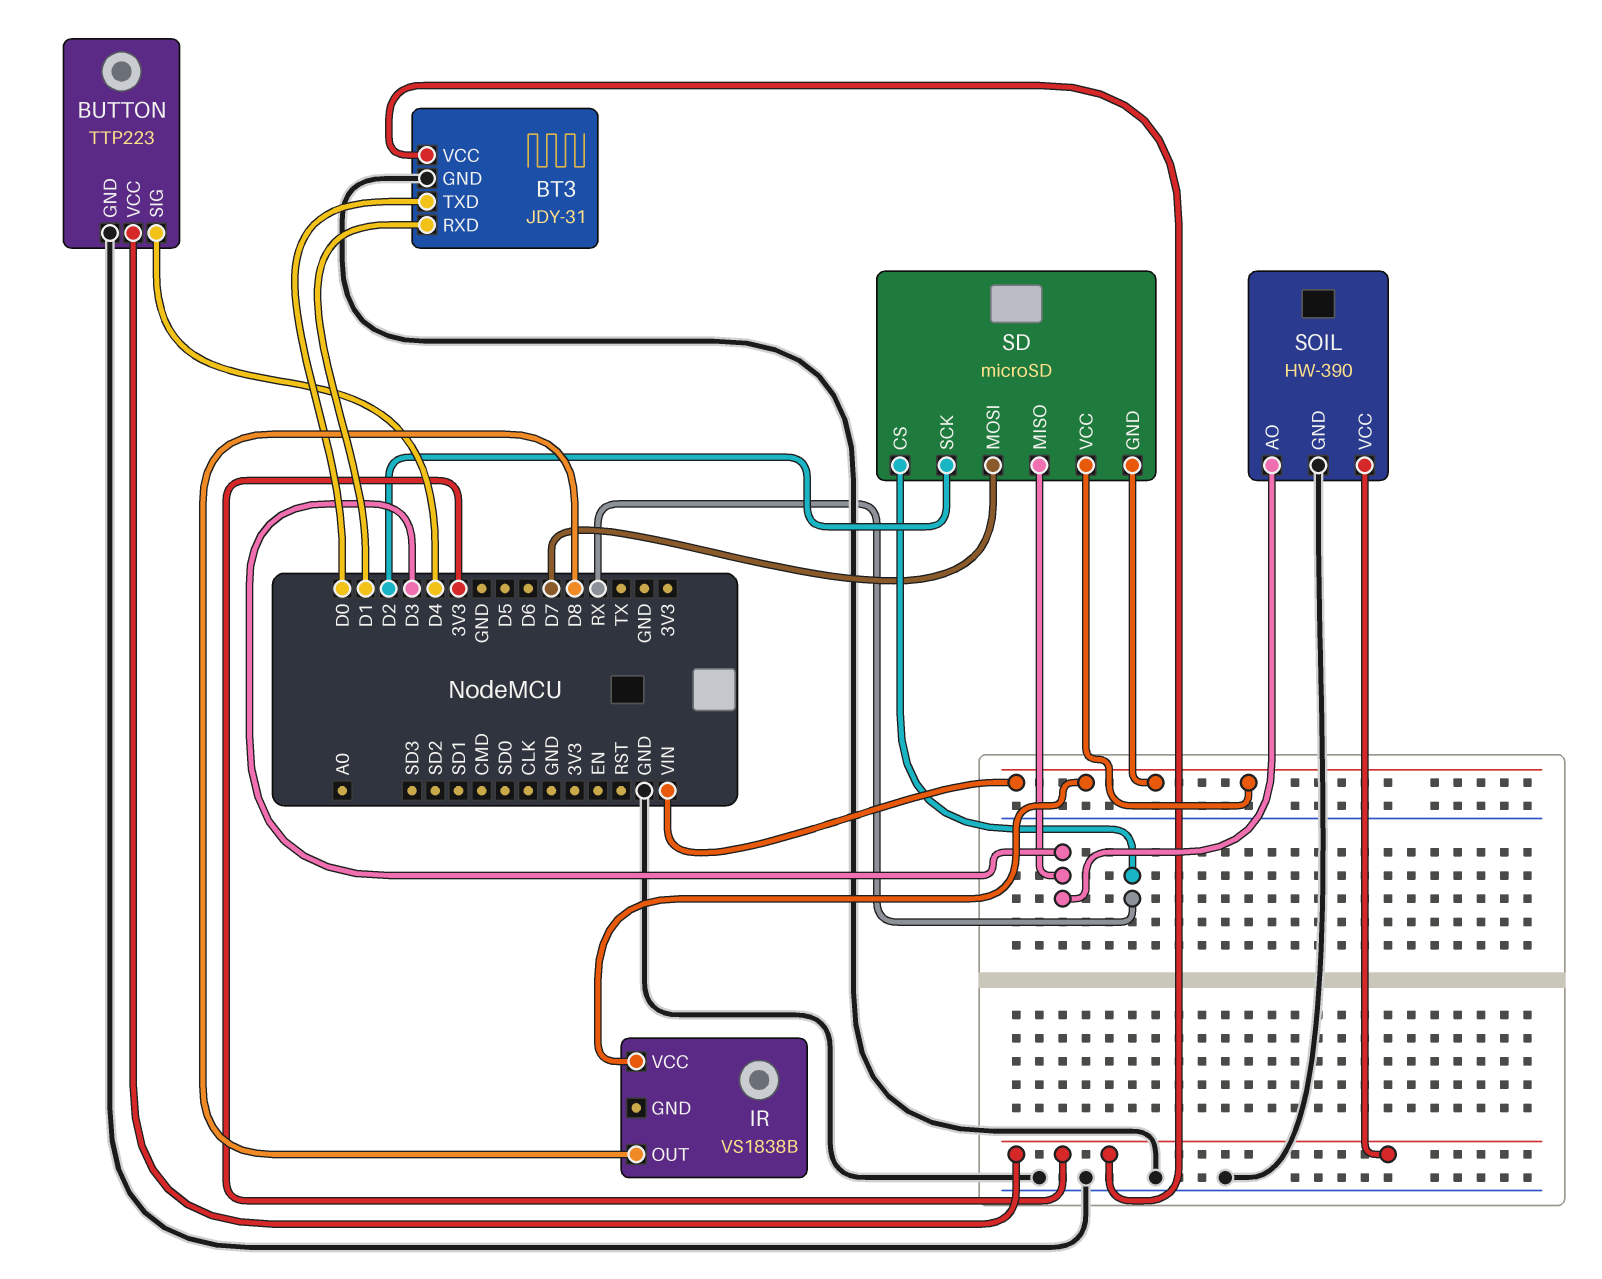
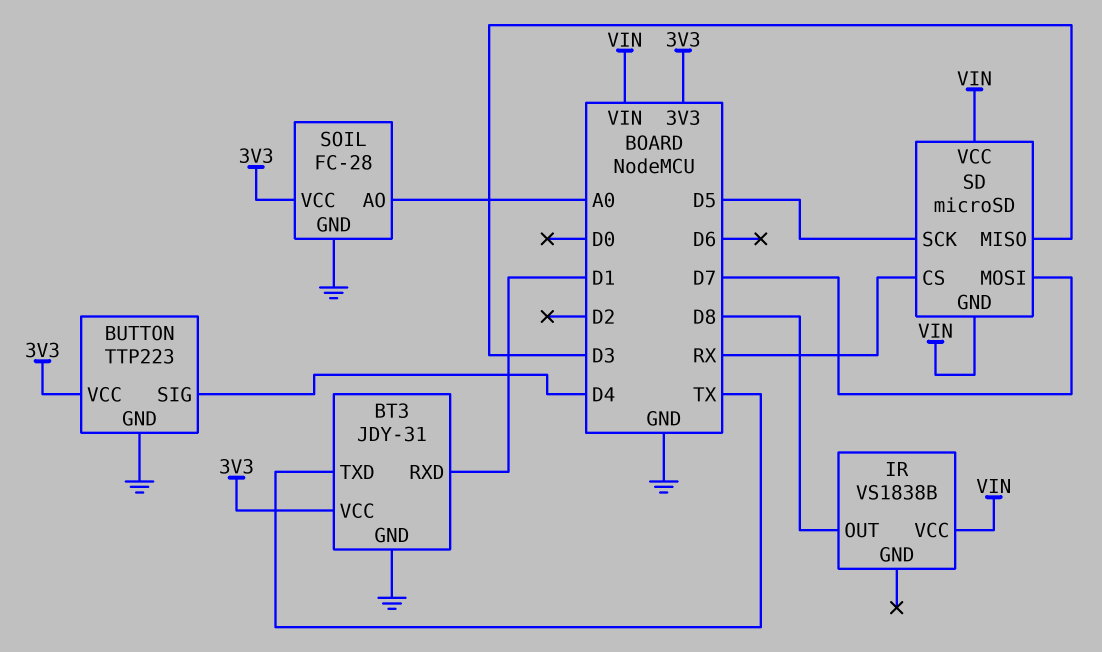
BT3 pin TXD: D0 -> TX
SD pin SCK: D2 -> D5
SOIL: HW-390 -> FC-28
SOIL pin AO: D3 -> A0

